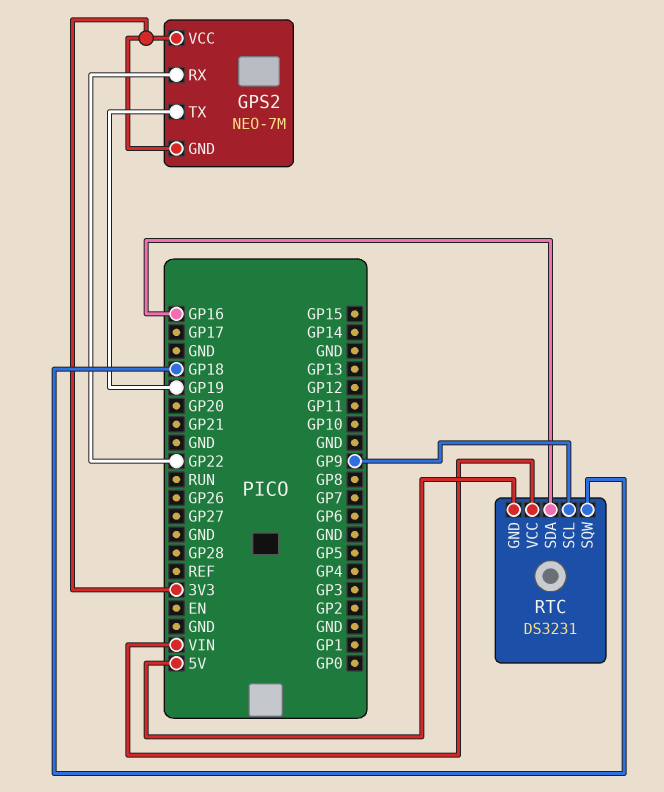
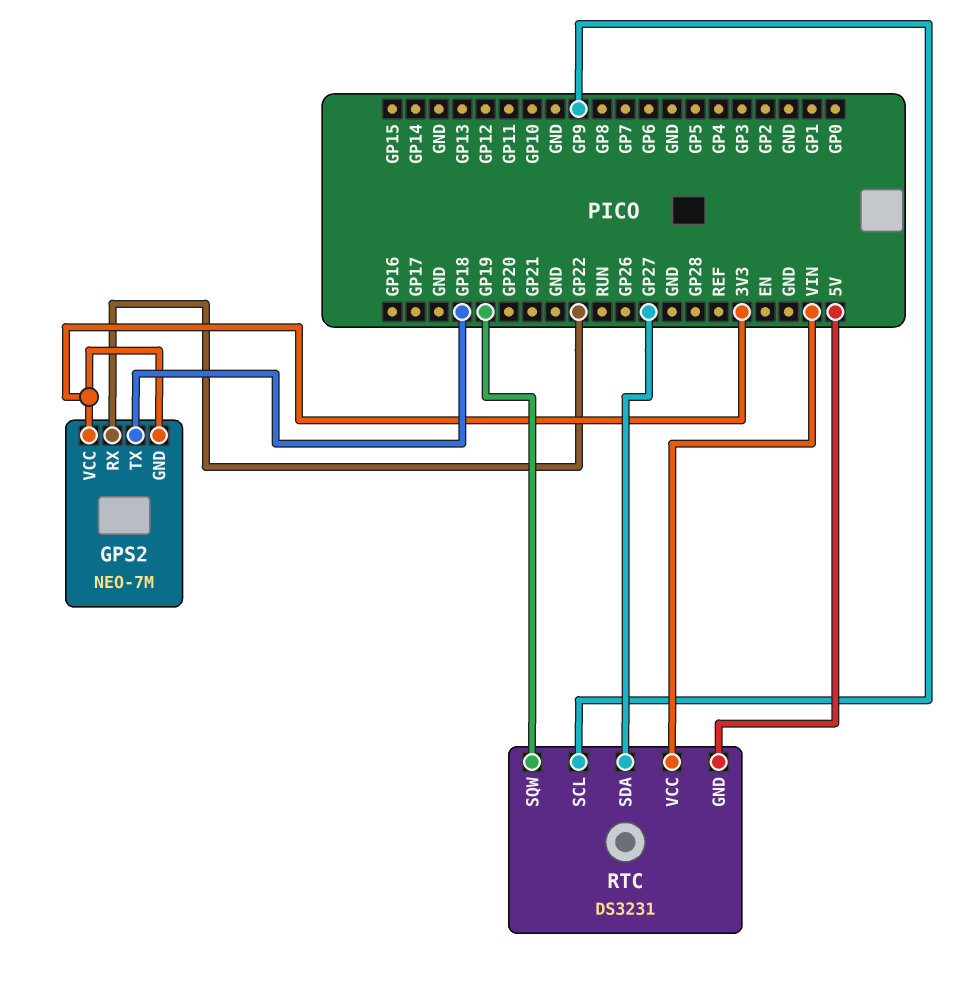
GPS2 pin TX: GP19 -> GP18
RTC pin SDA: GP16 -> GP27
RTC pin SQW: GP18 -> GP19

